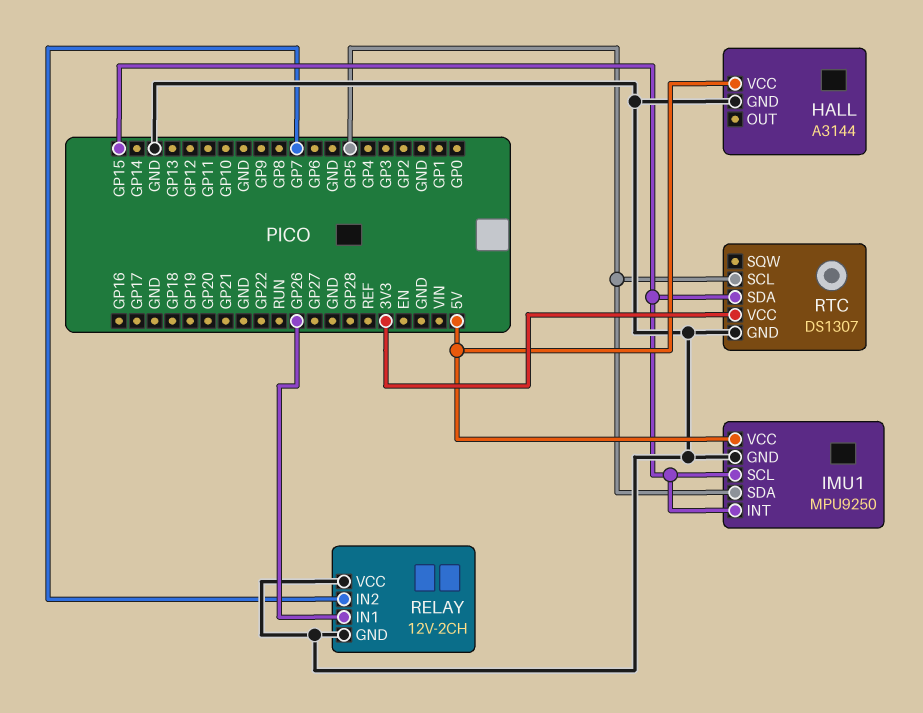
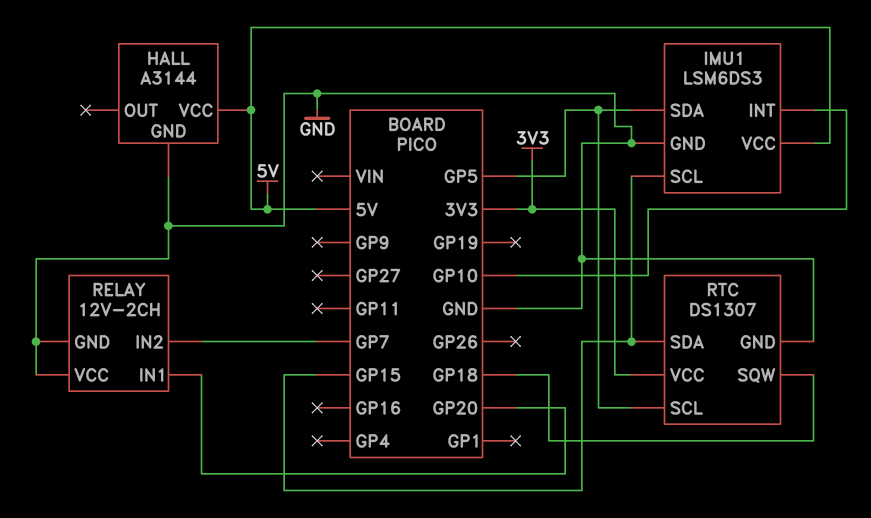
IMU1: MPU9250 -> LSM6DS3
IMU1 pin INT: GP15 -> GP10
RELAY pin IN1: GP26 -> GP20
RTC pin SQW: none -> GP18

